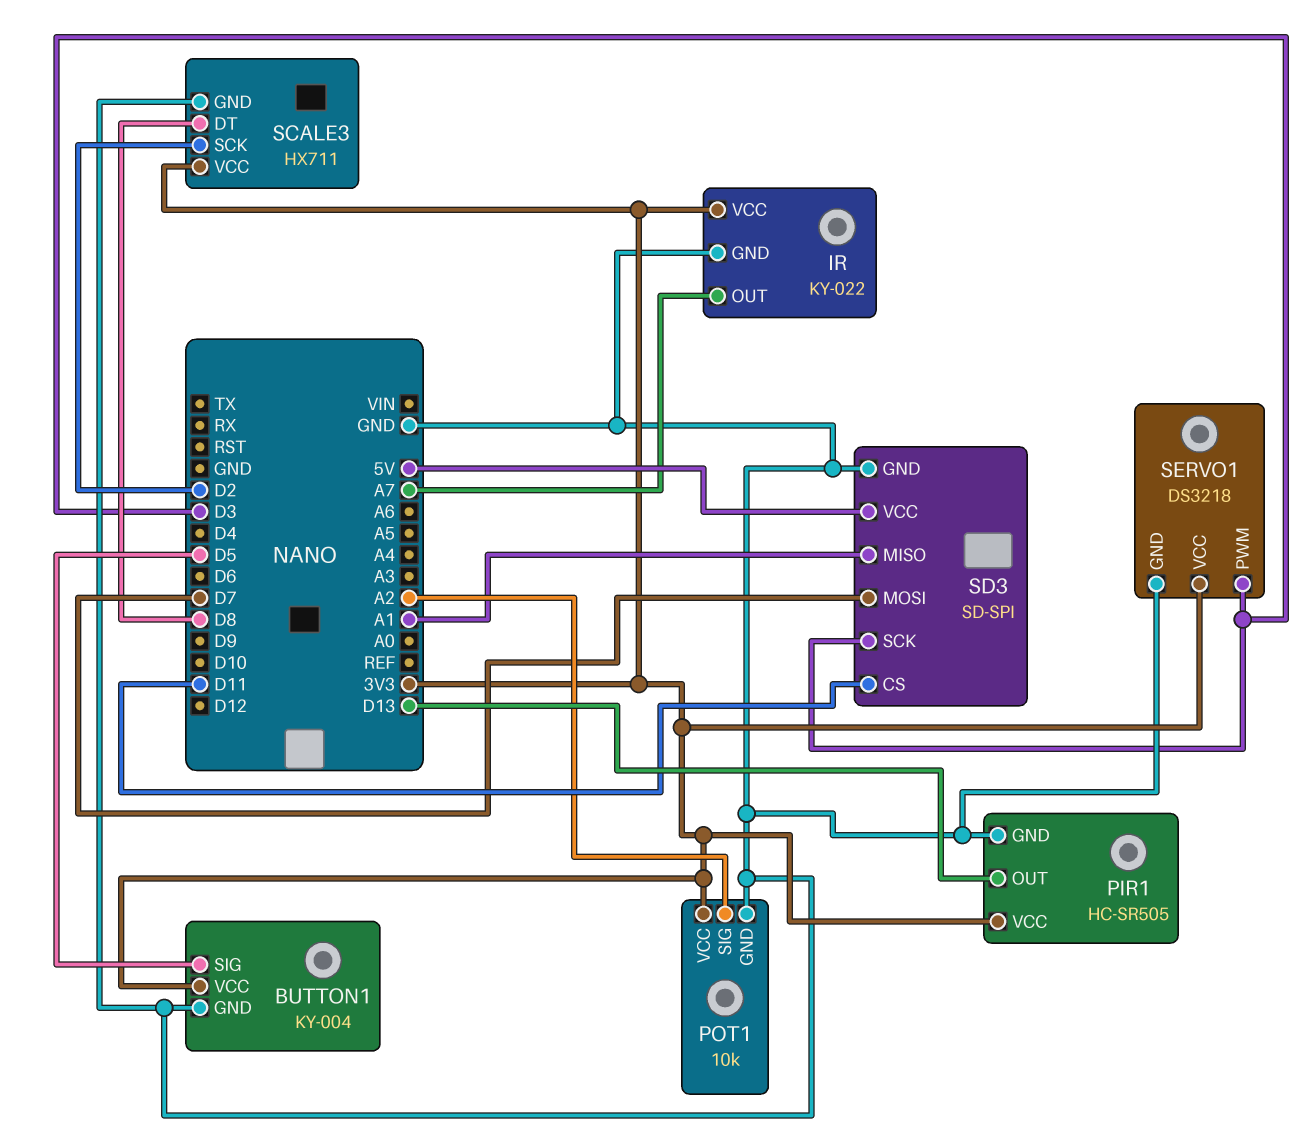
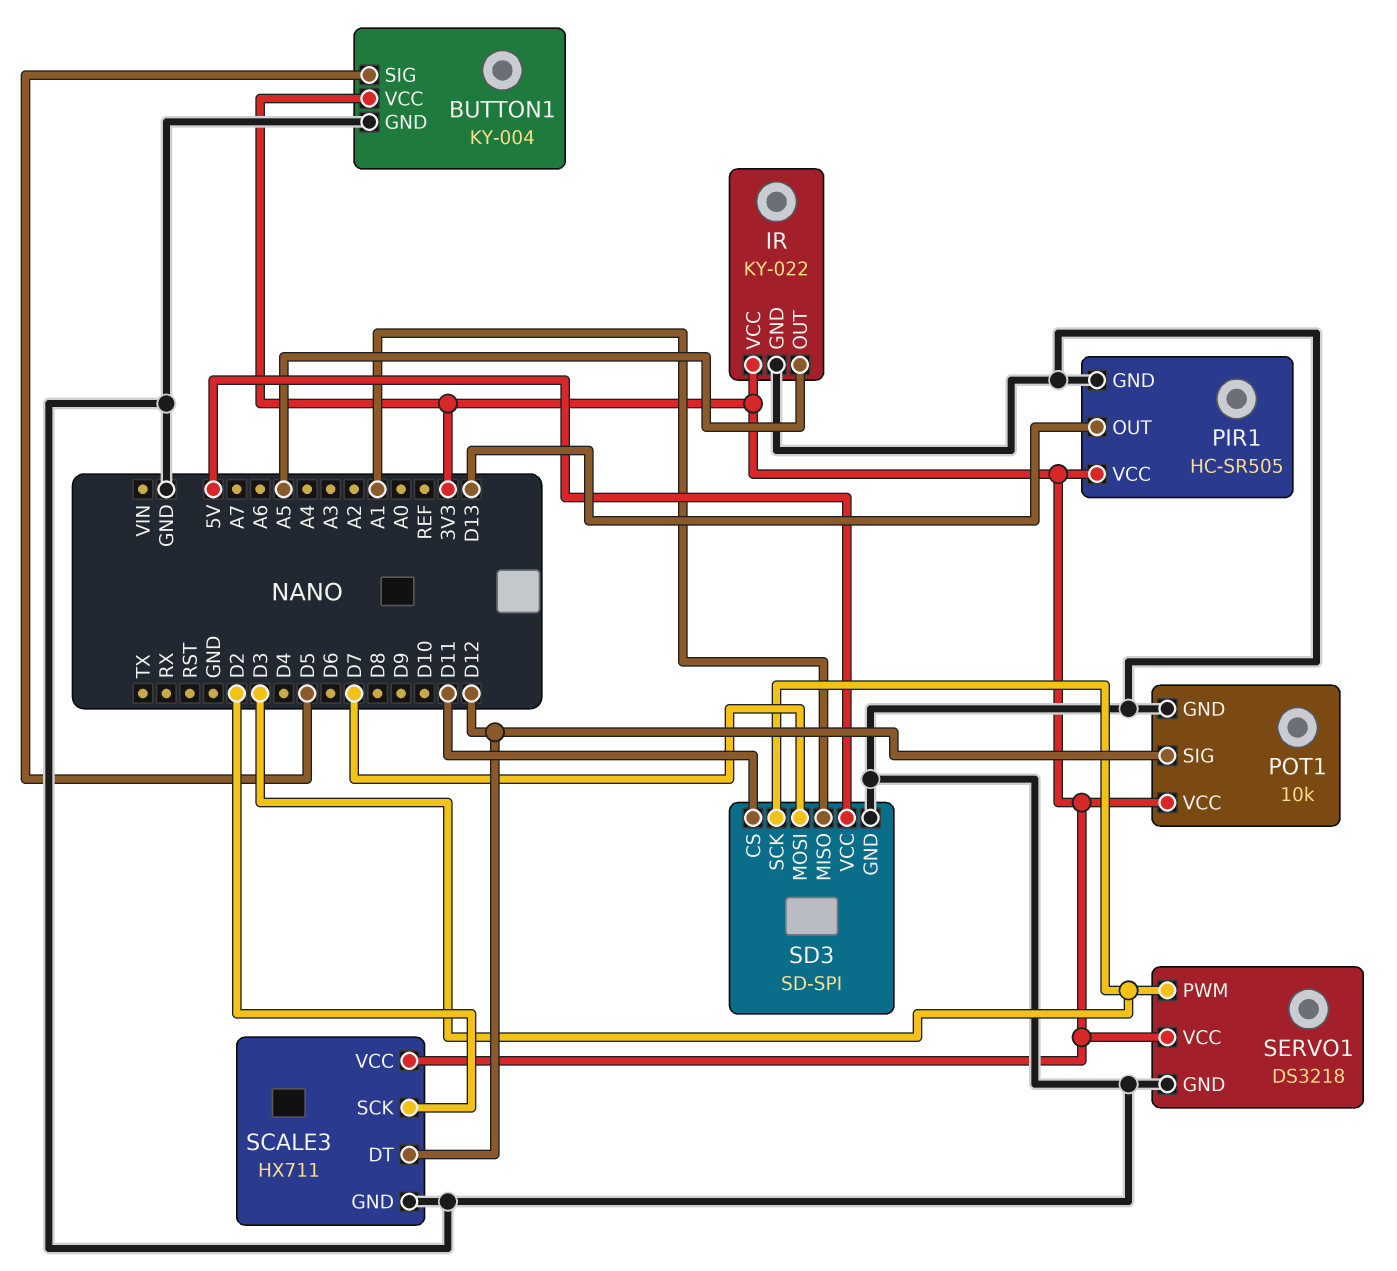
IR pin OUT: A7 -> A5
POT1 pin SIG: A2 -> D12
SCALE3 pin DT: D8 -> D12

